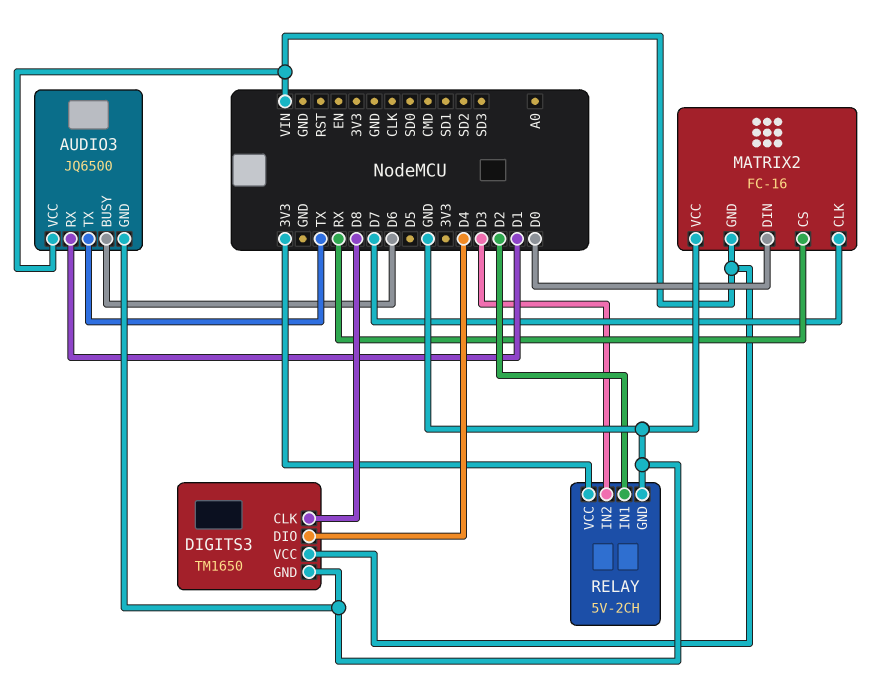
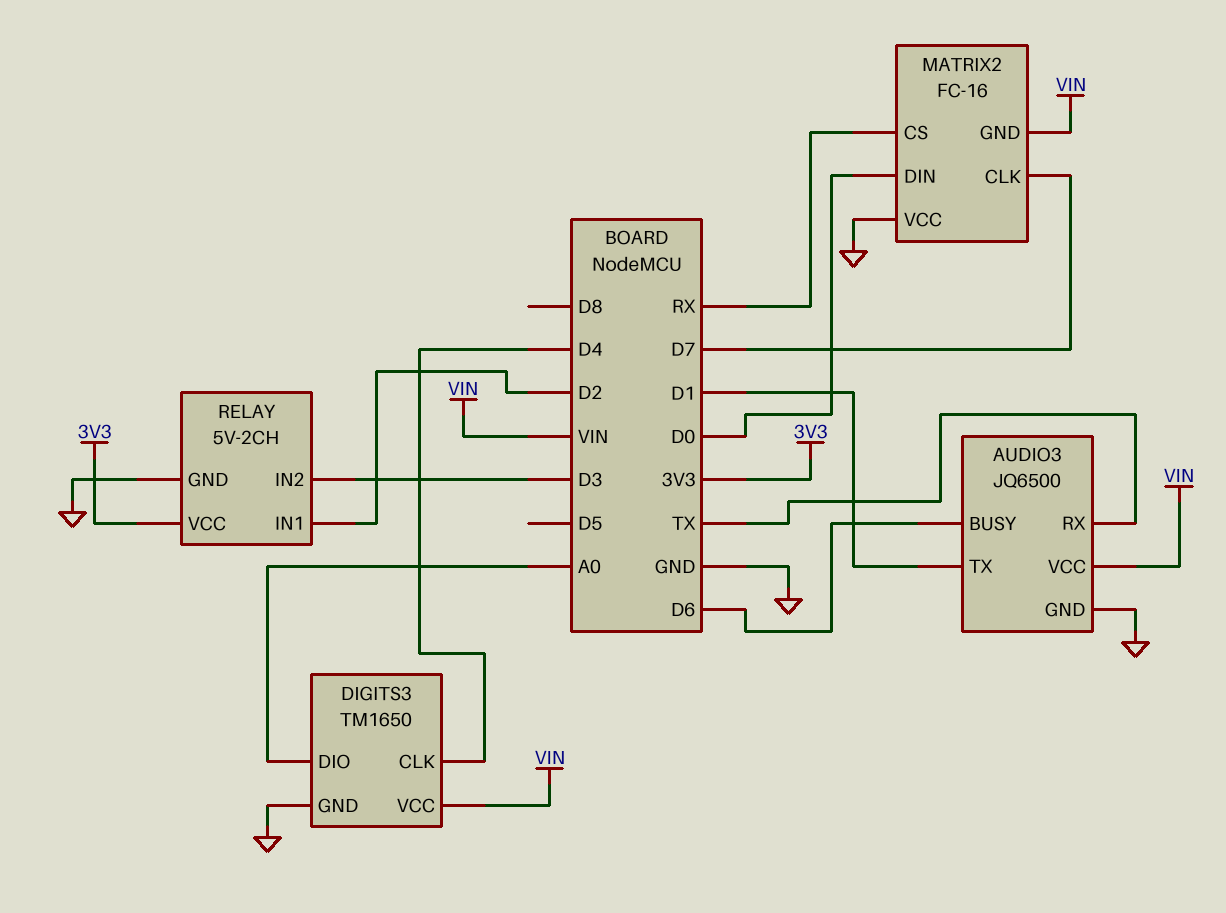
AUDIO3 pin RX: D1 -> TX
AUDIO3 pin TX: TX -> D1
DIGITS3 pin CLK: D8 -> D4
DIGITS3 pin DIO: D4 -> A0

